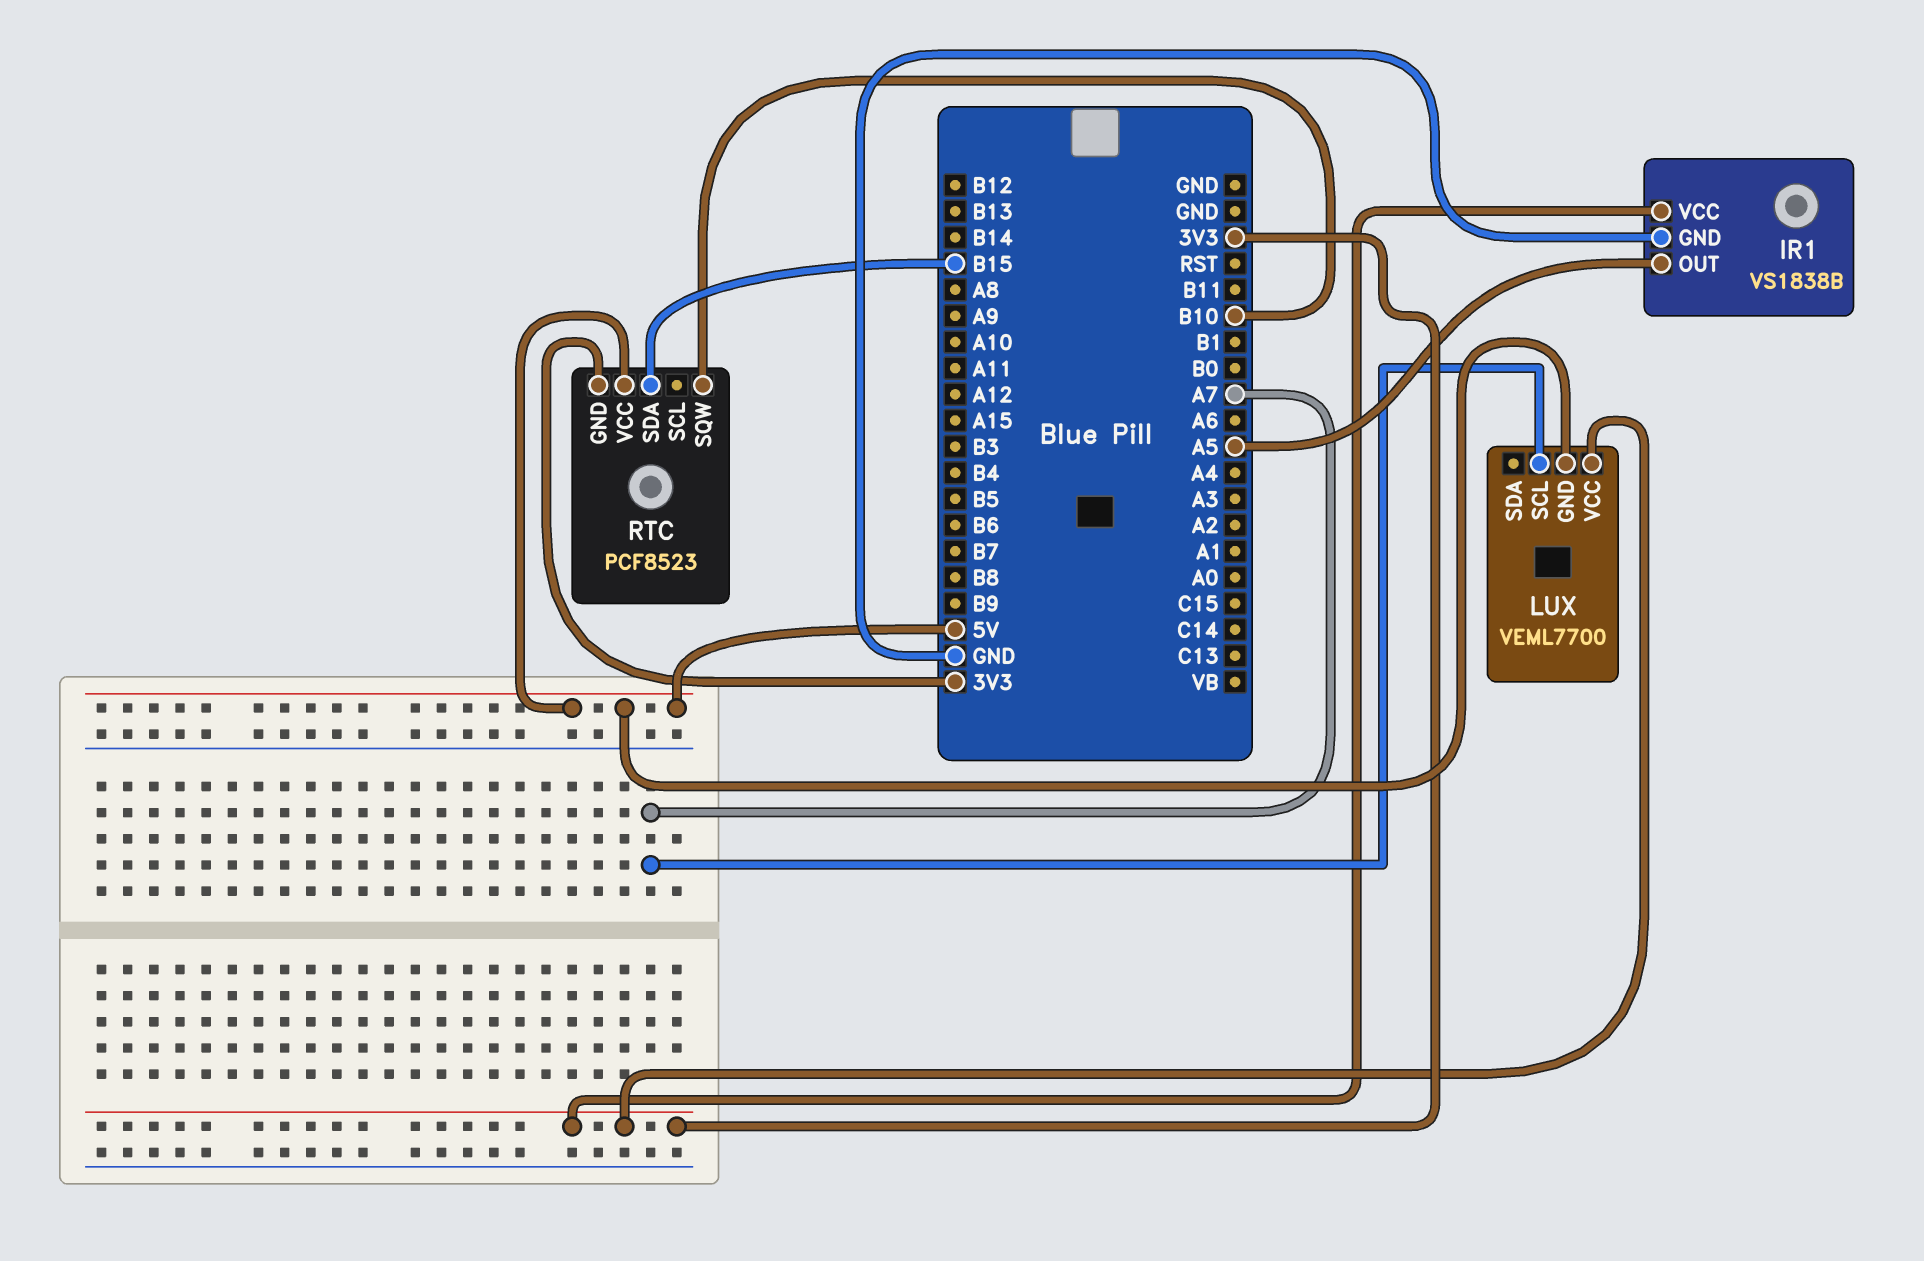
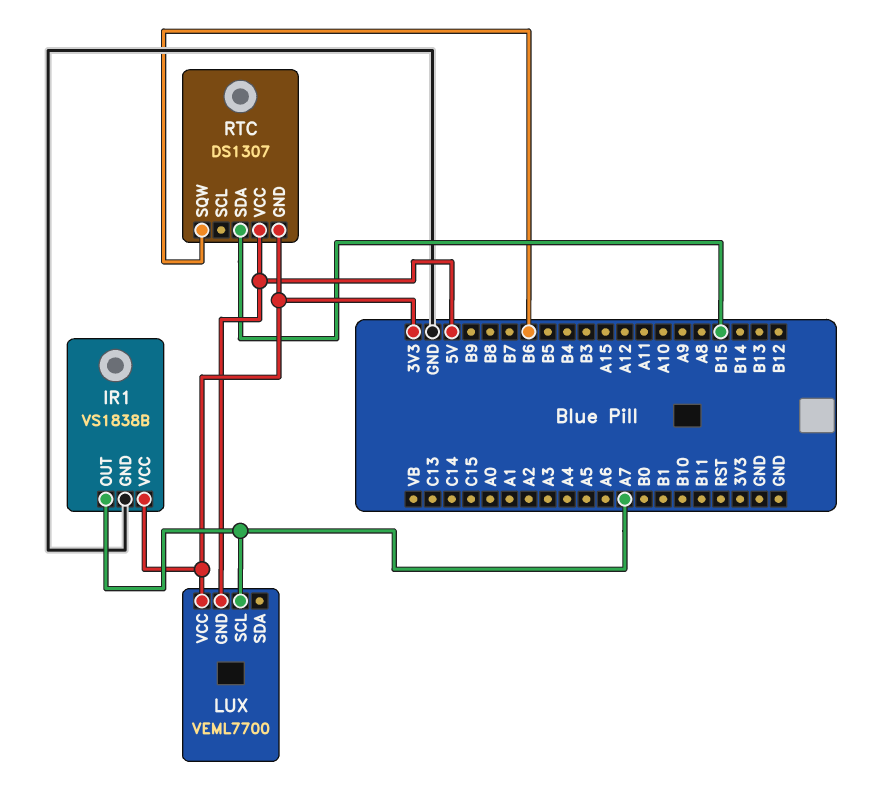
IR1 pin OUT: A5 -> A7
RTC: PCF8523 -> DS1307
RTC pin SQW: B10 -> B6

